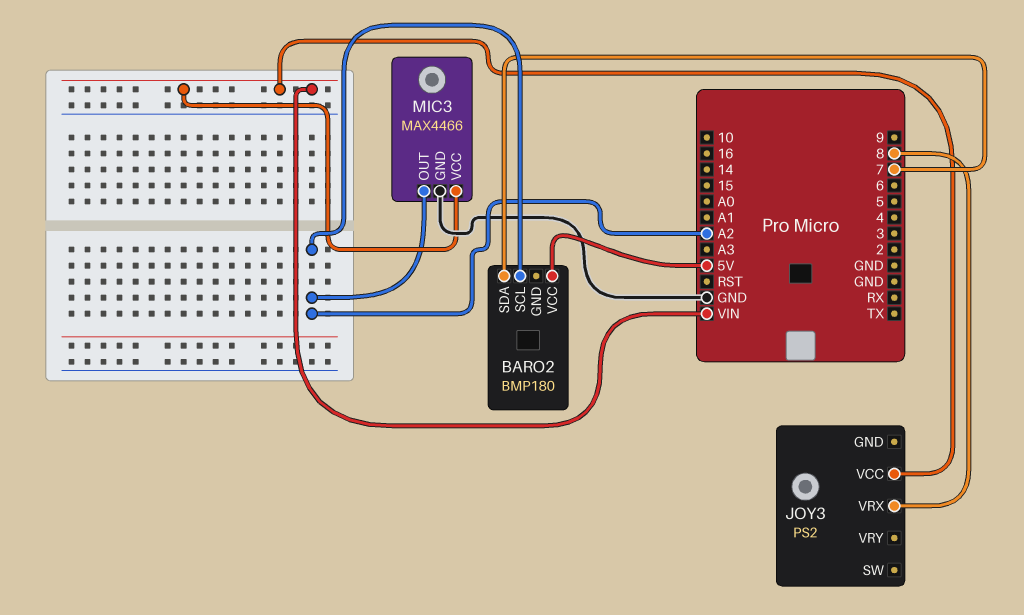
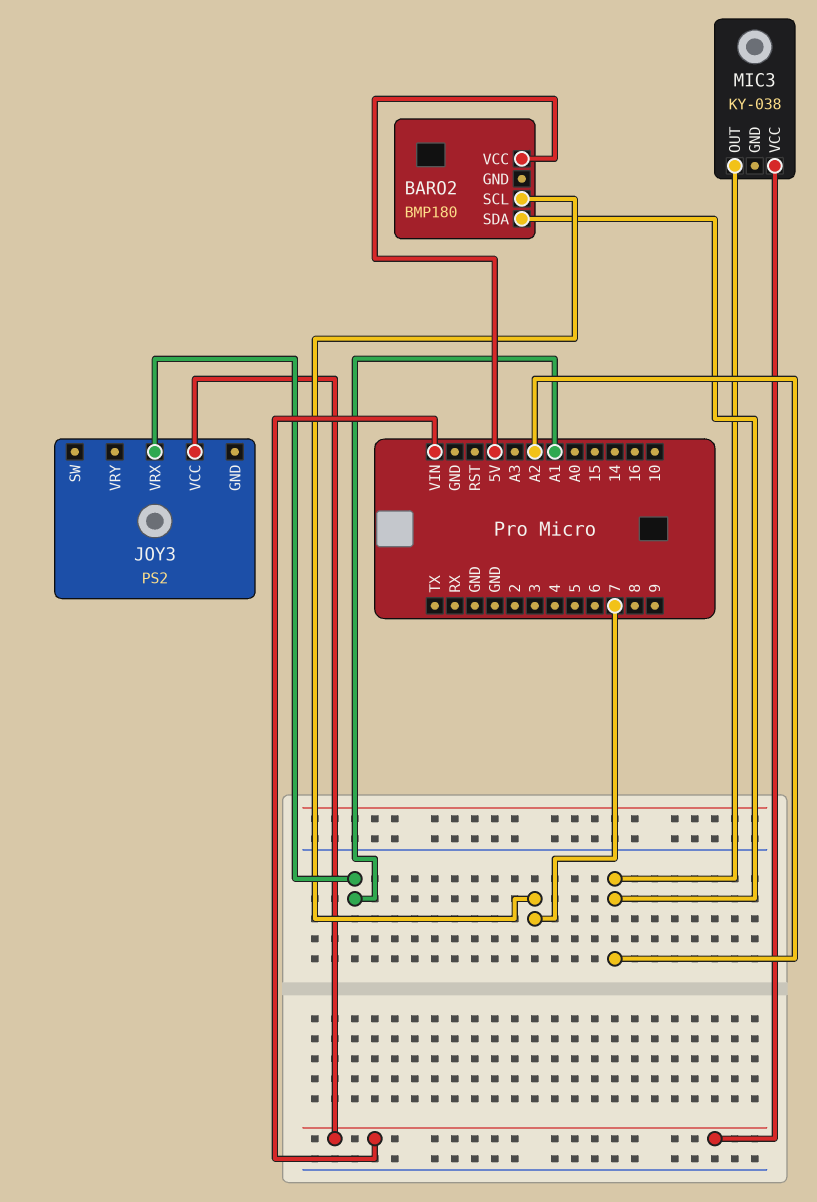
BARO2 pin SCL: A2 -> 7
BARO2 pin SDA: 7 -> A2
JOY3 pin VRX: 8 -> A1
MIC3: MAX4466 -> KY-038
MIC3 pin GND: GND -> none

